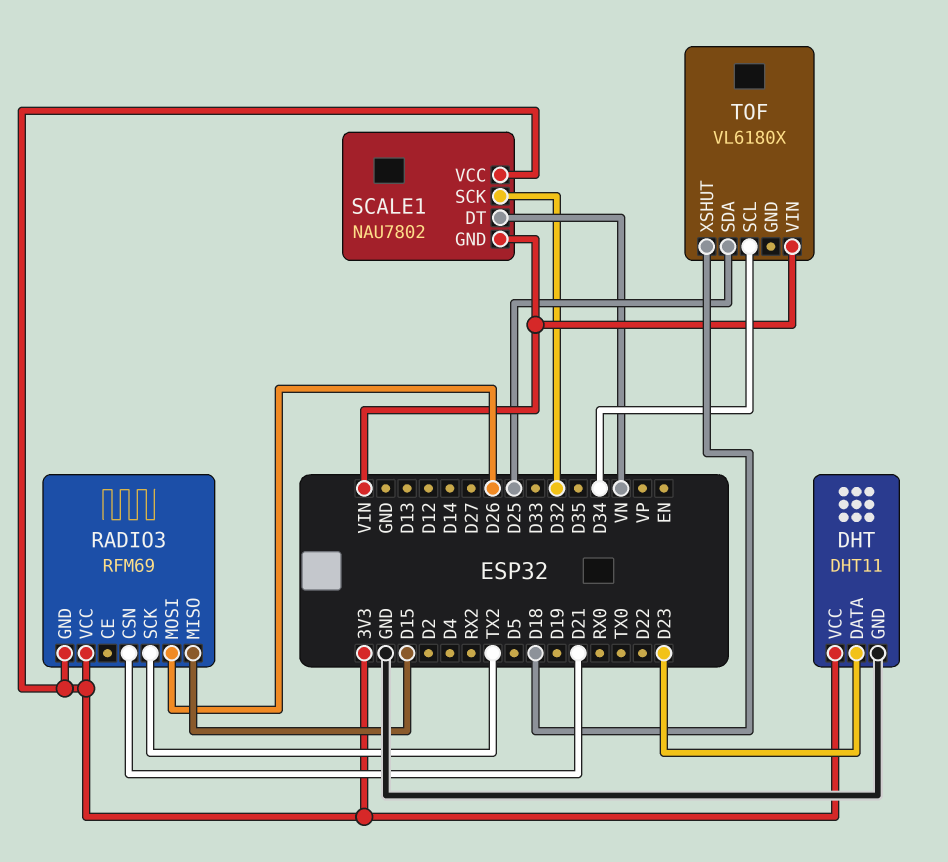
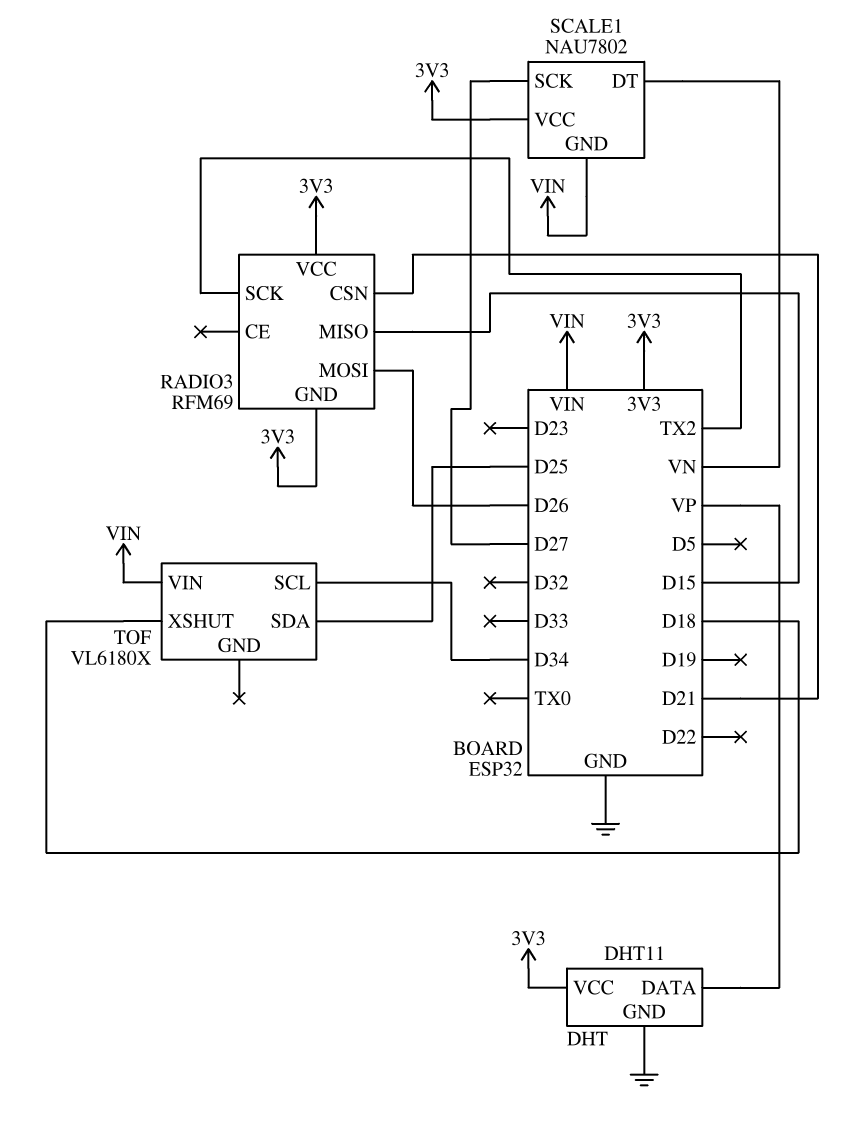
DHT pin DATA: D23 -> VP
SCALE1 pin SCK: D32 -> D27

